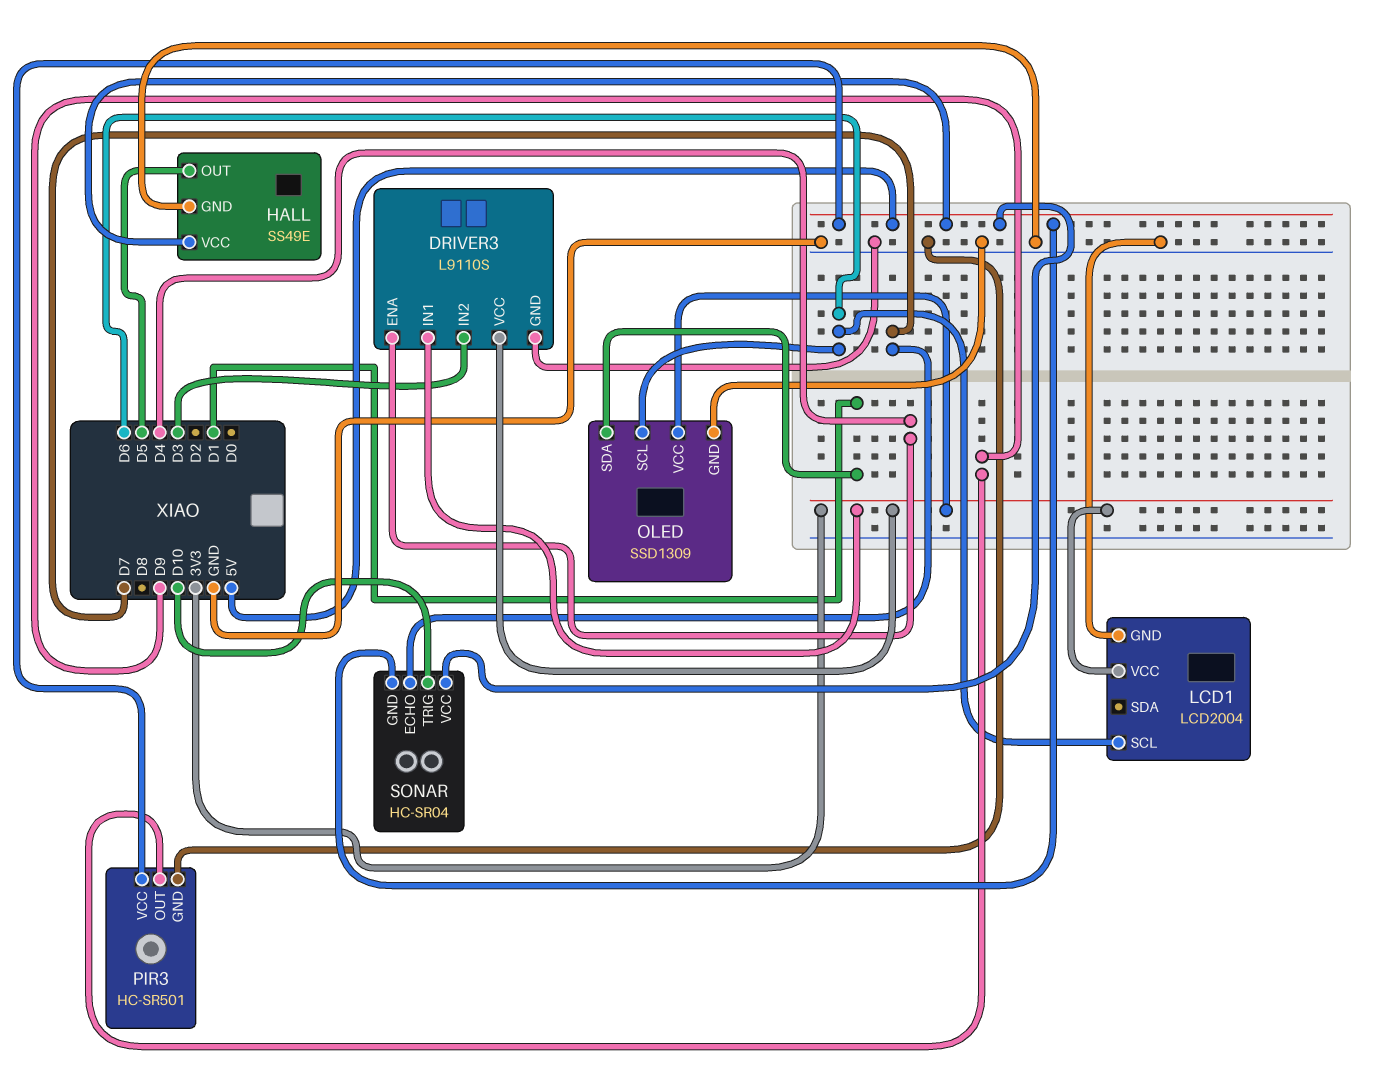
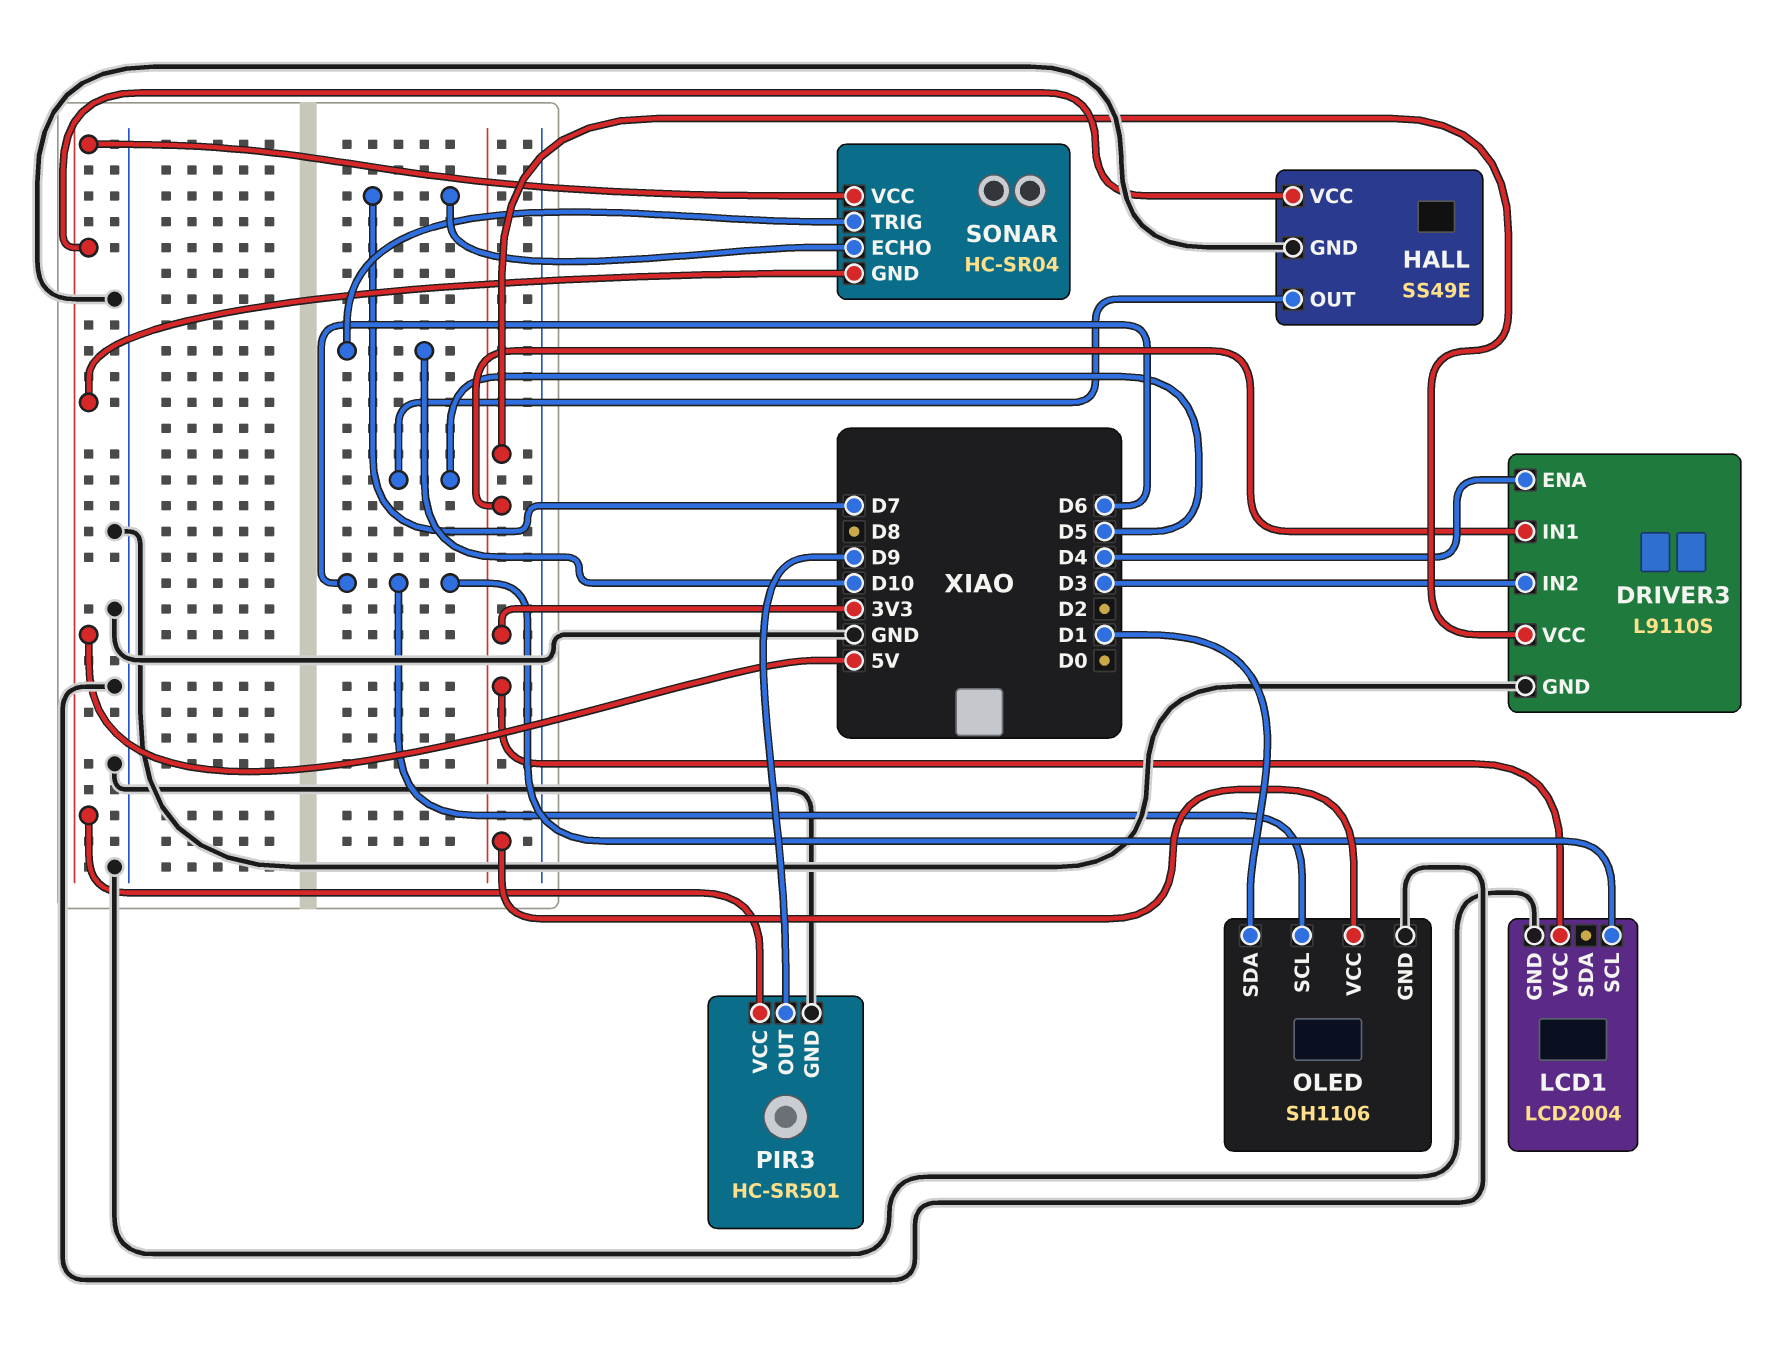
OLED: SSD1309 -> SH1106

